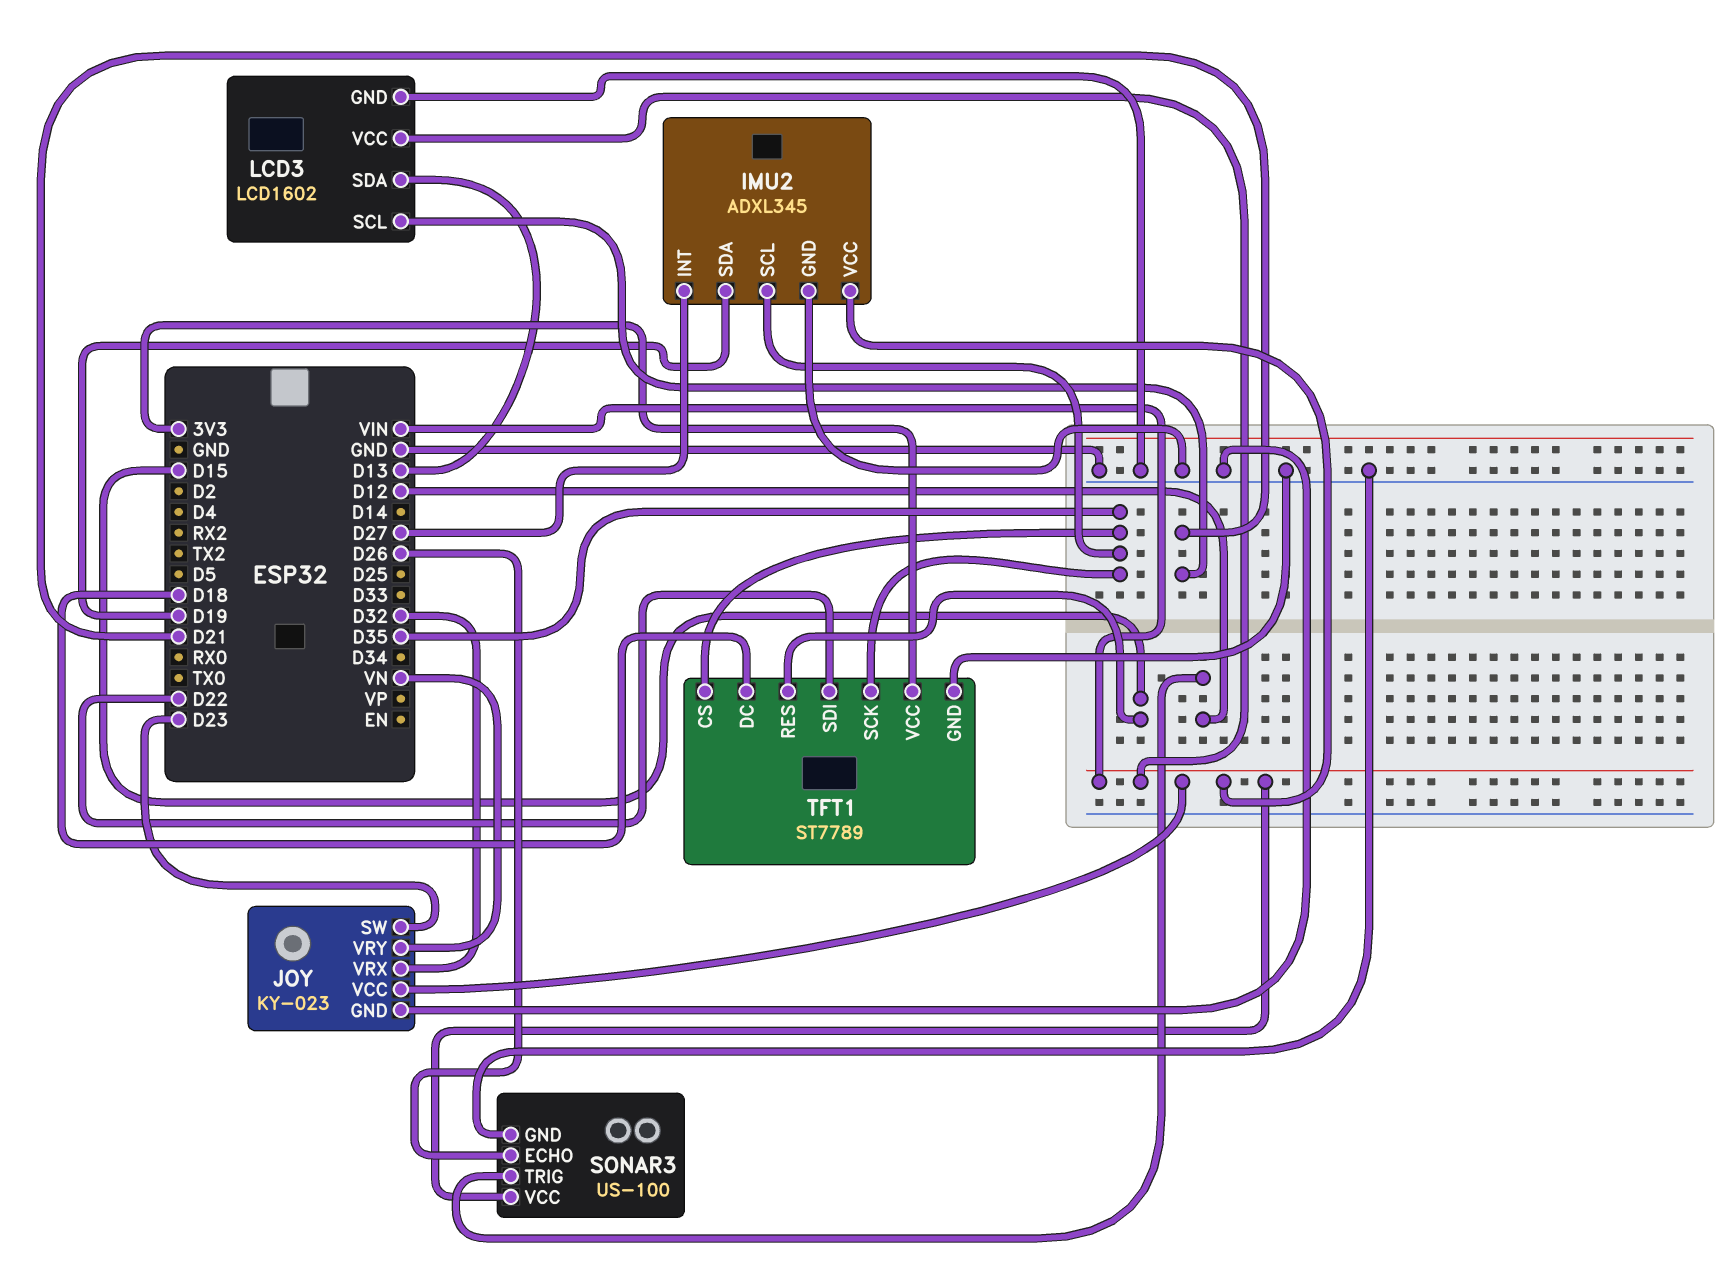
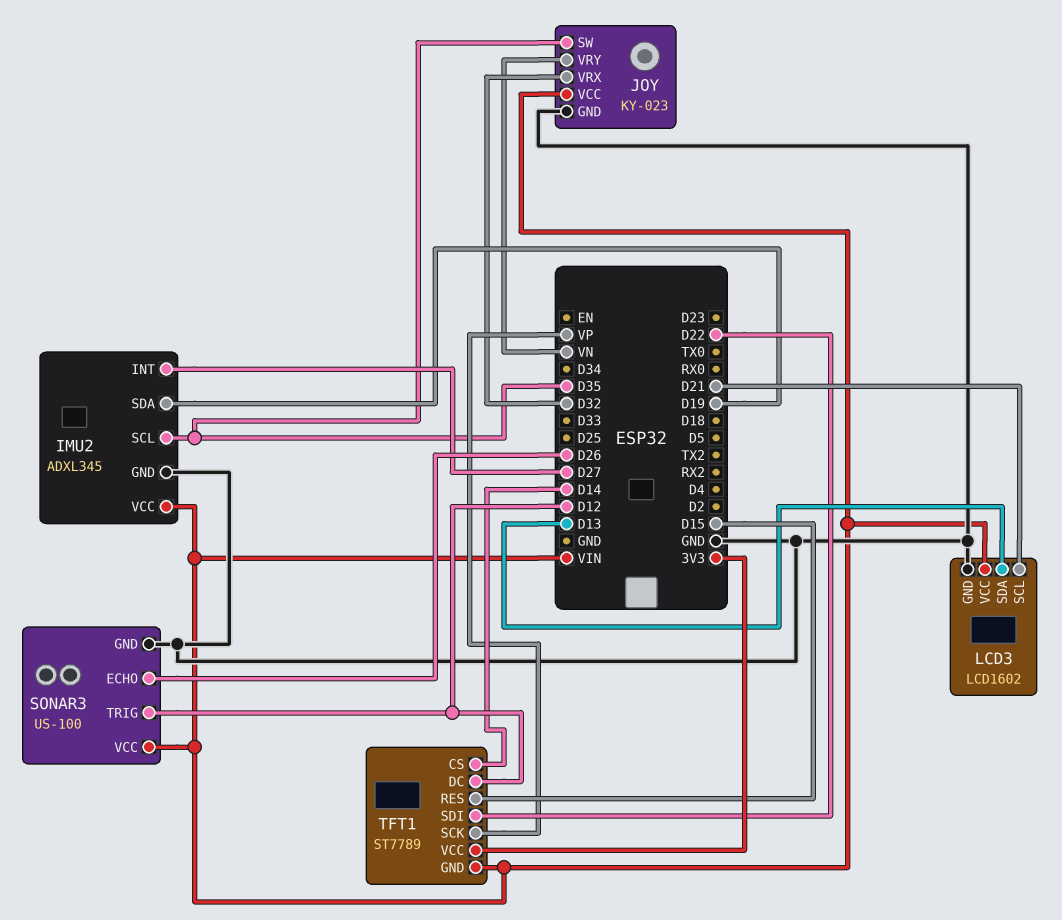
JOY pin SW: D23 -> D35
TFT1 pin CS: D35 -> D14
TFT1 pin DC: D18 -> D12
TFT1 pin GND: GND -> VIN
TFT1 pin SCK: D35 -> VP

